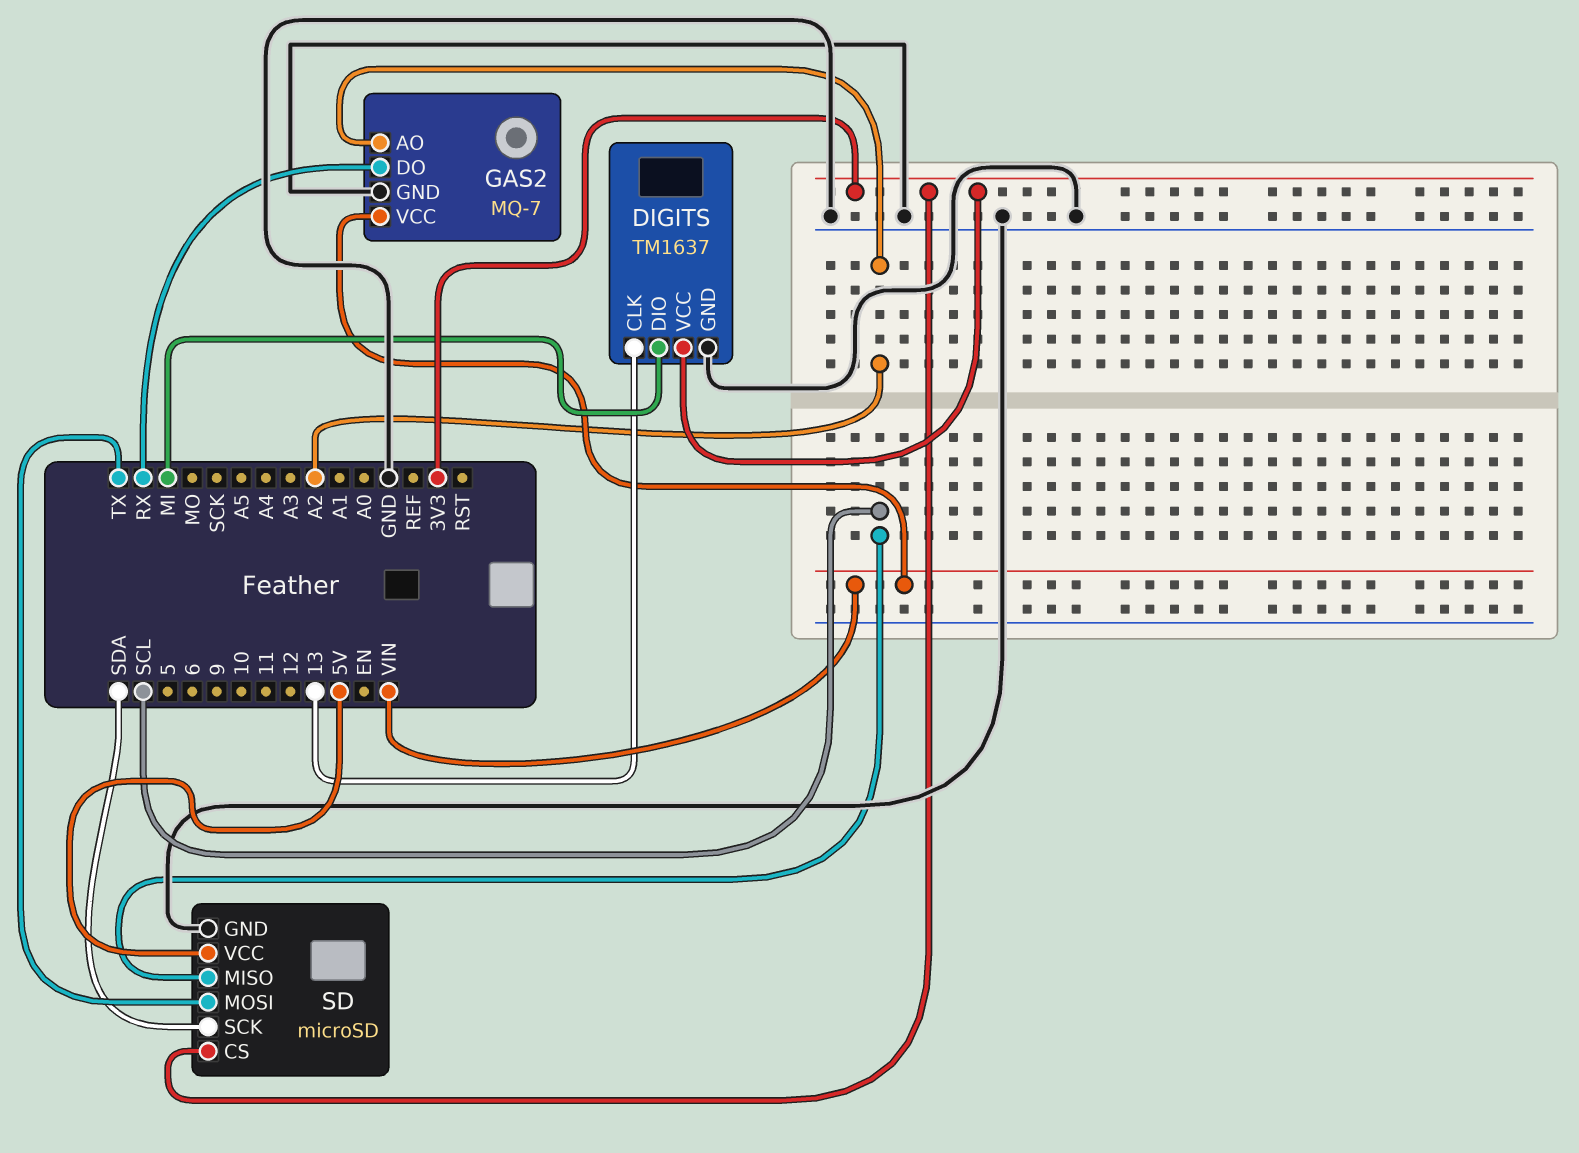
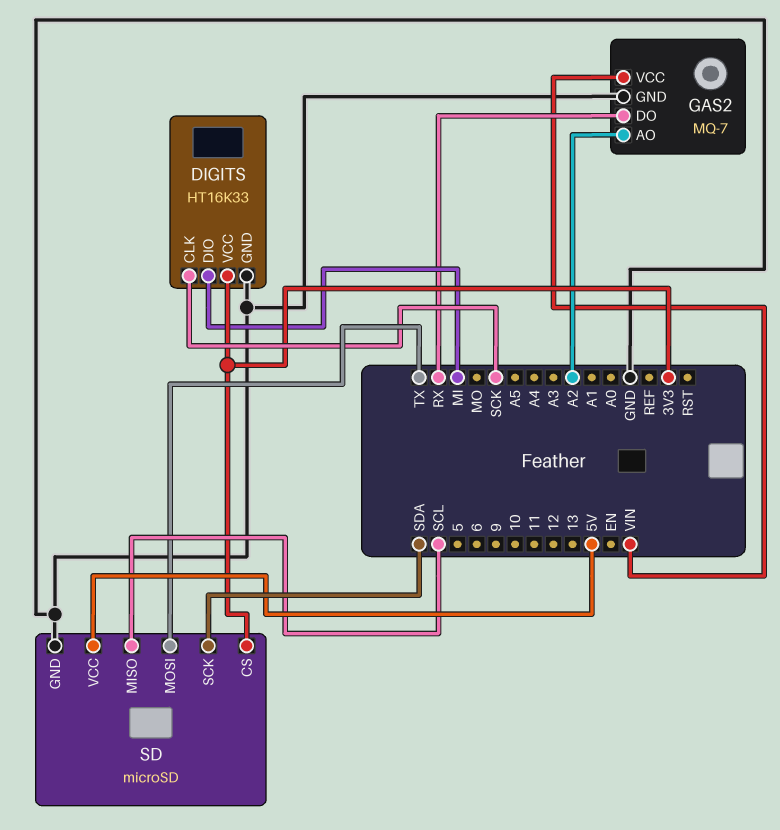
DIGITS: TM1637 -> HT16K33
DIGITS pin CLK: 13 -> SCK

